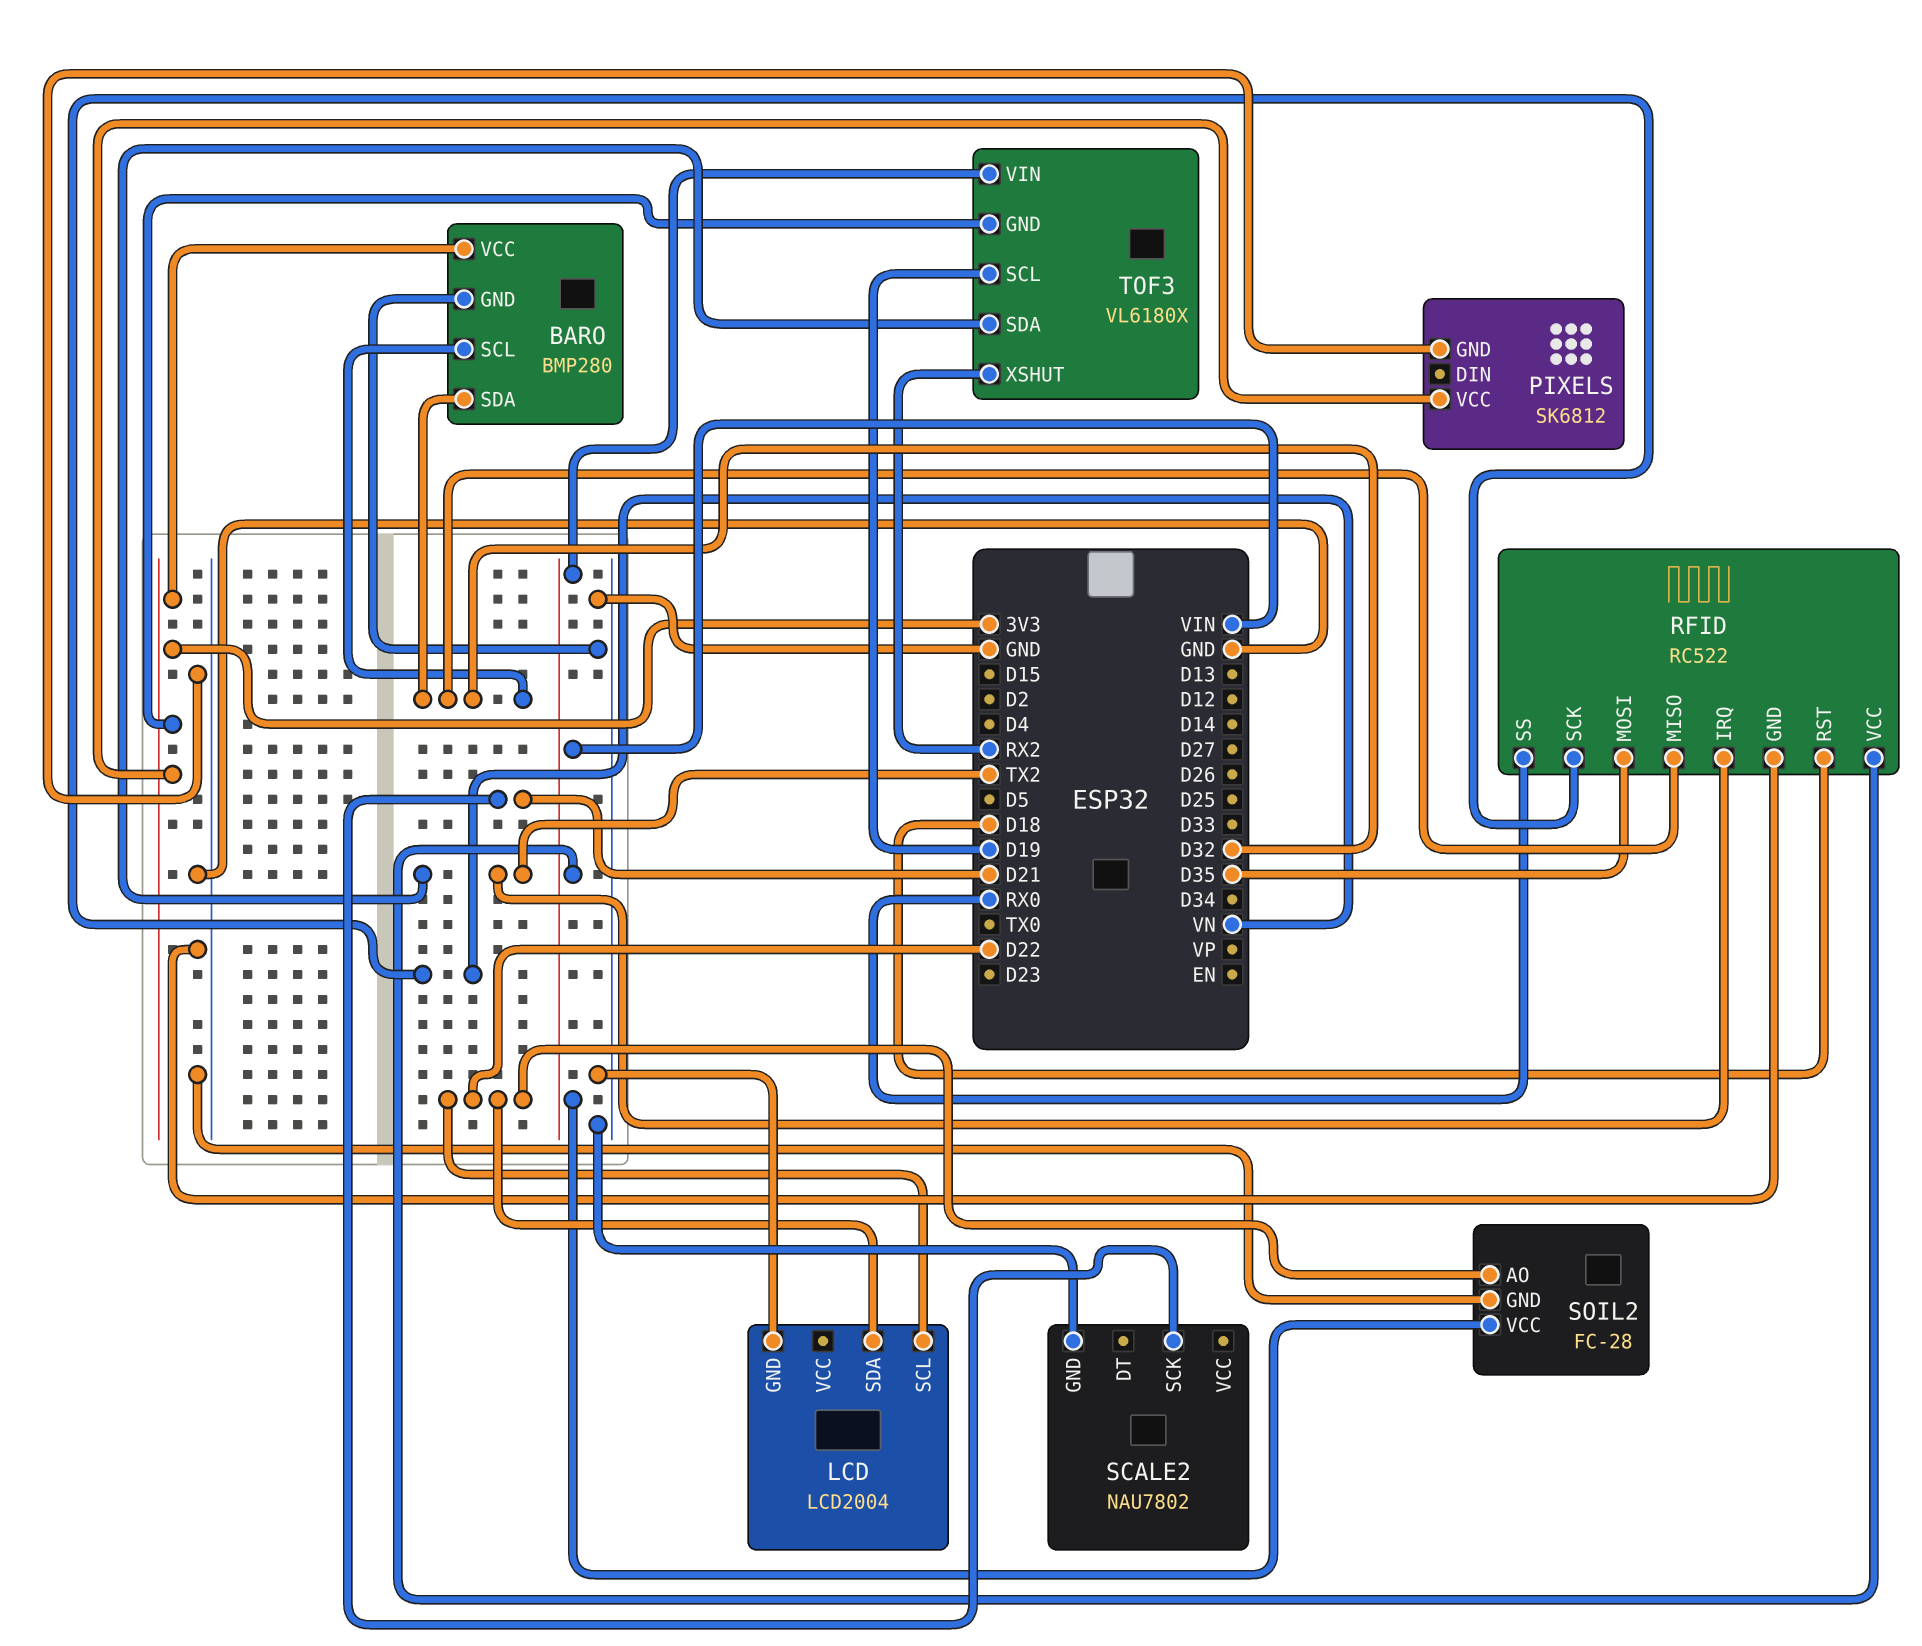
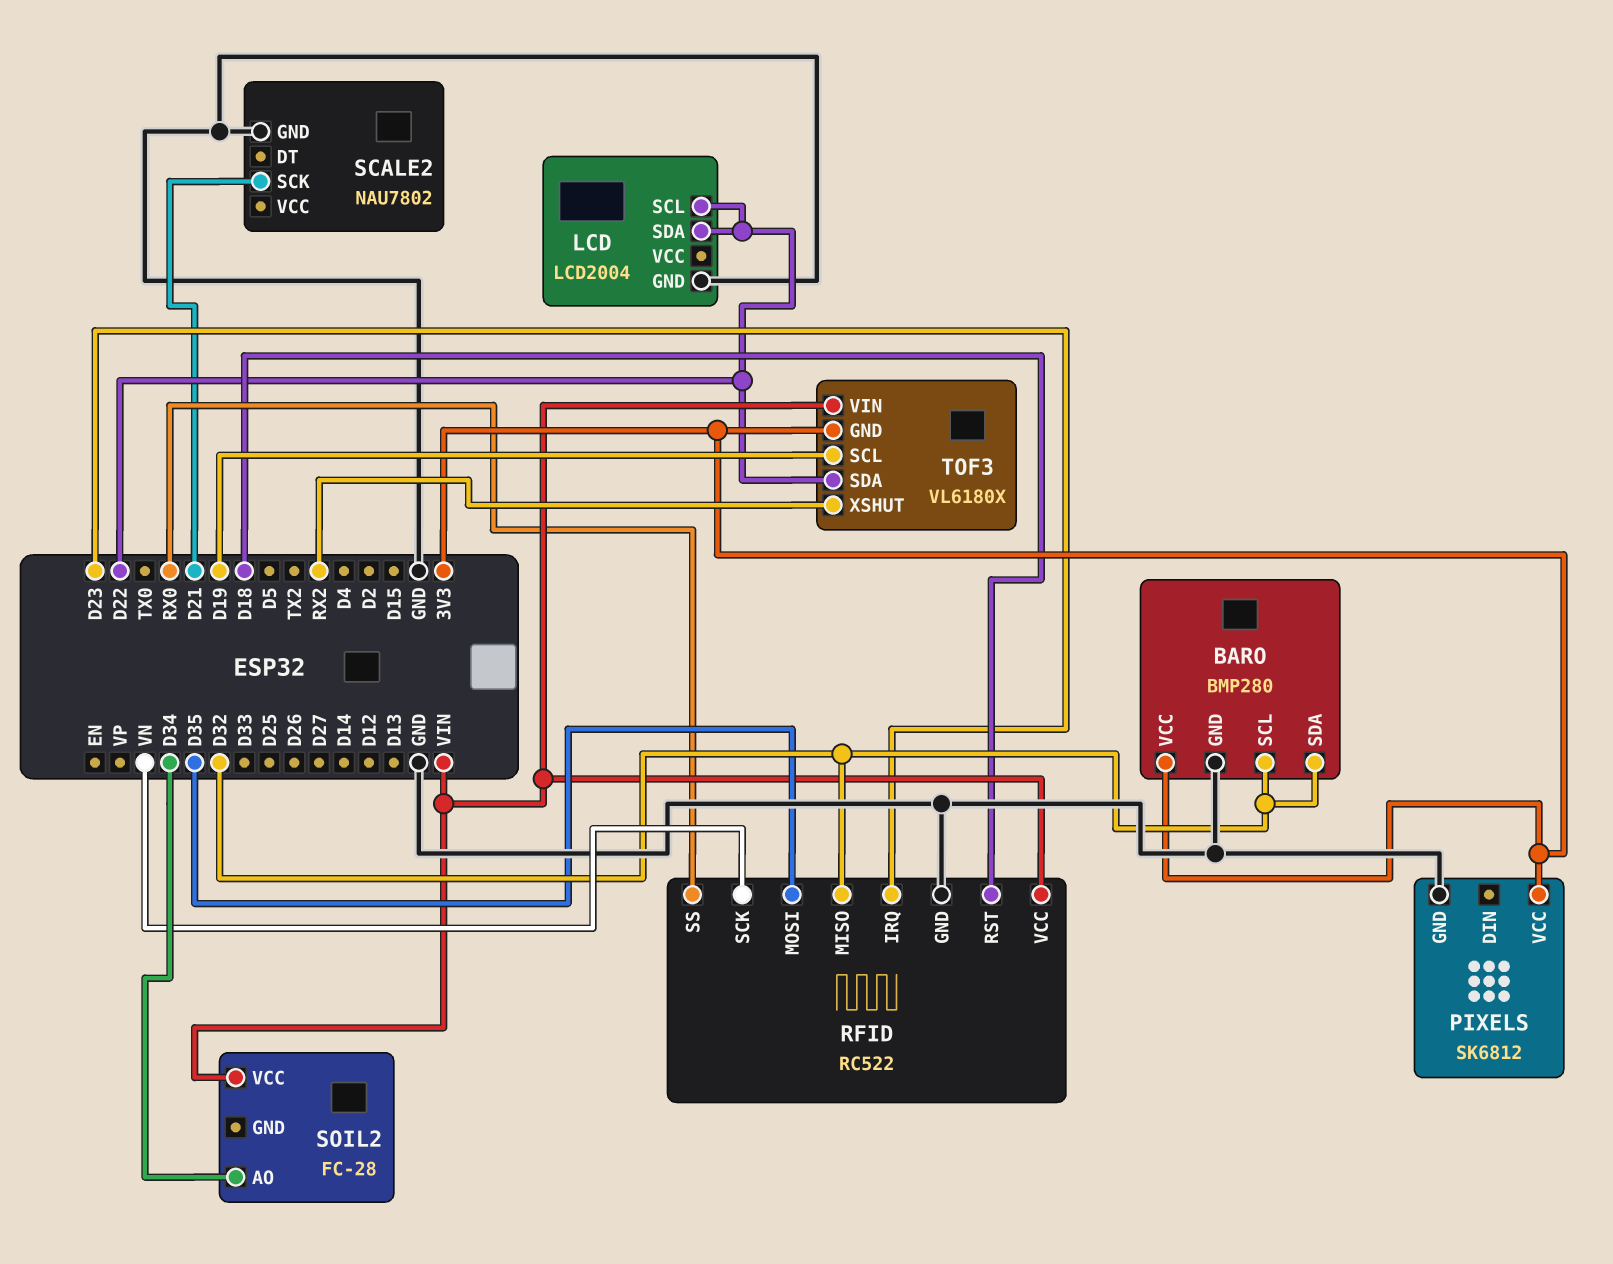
RFID pin IRQ: TX2 -> D23
SOIL2 pin AO: D22 -> D34
SOIL2 pin GND: GND -> none
TOF3 pin SDA: TX2 -> D22

